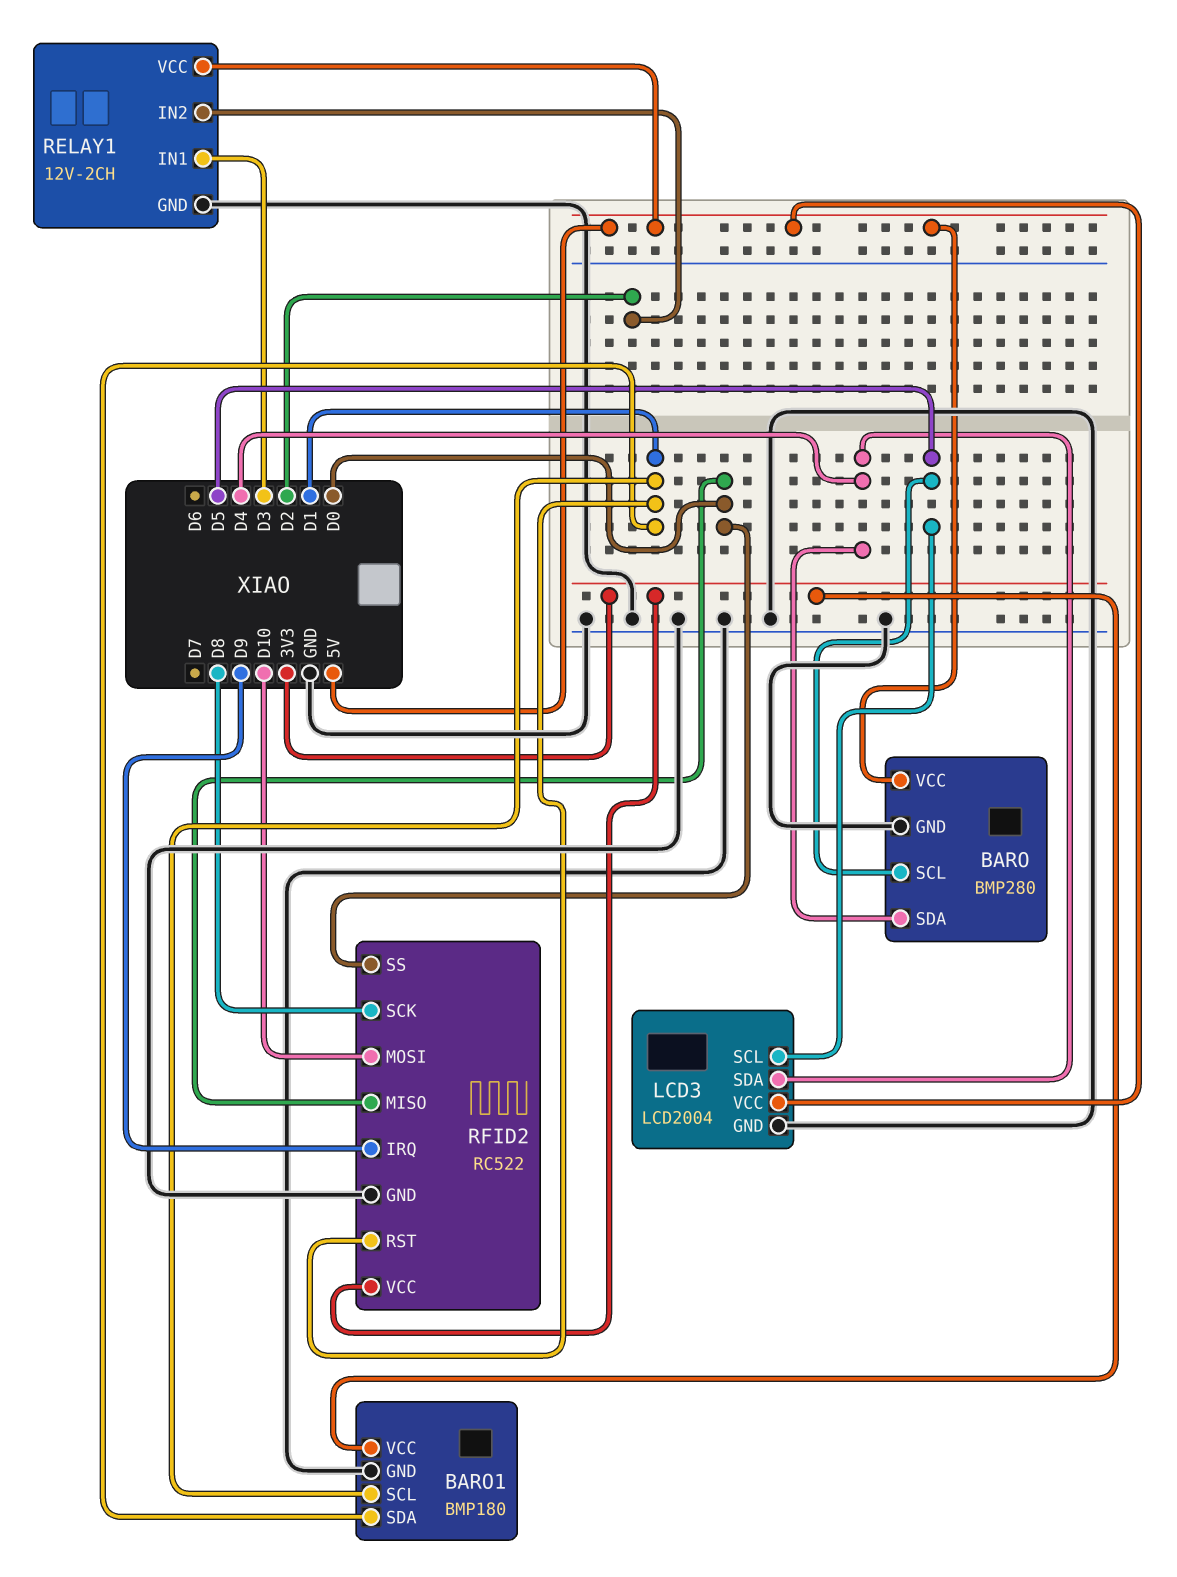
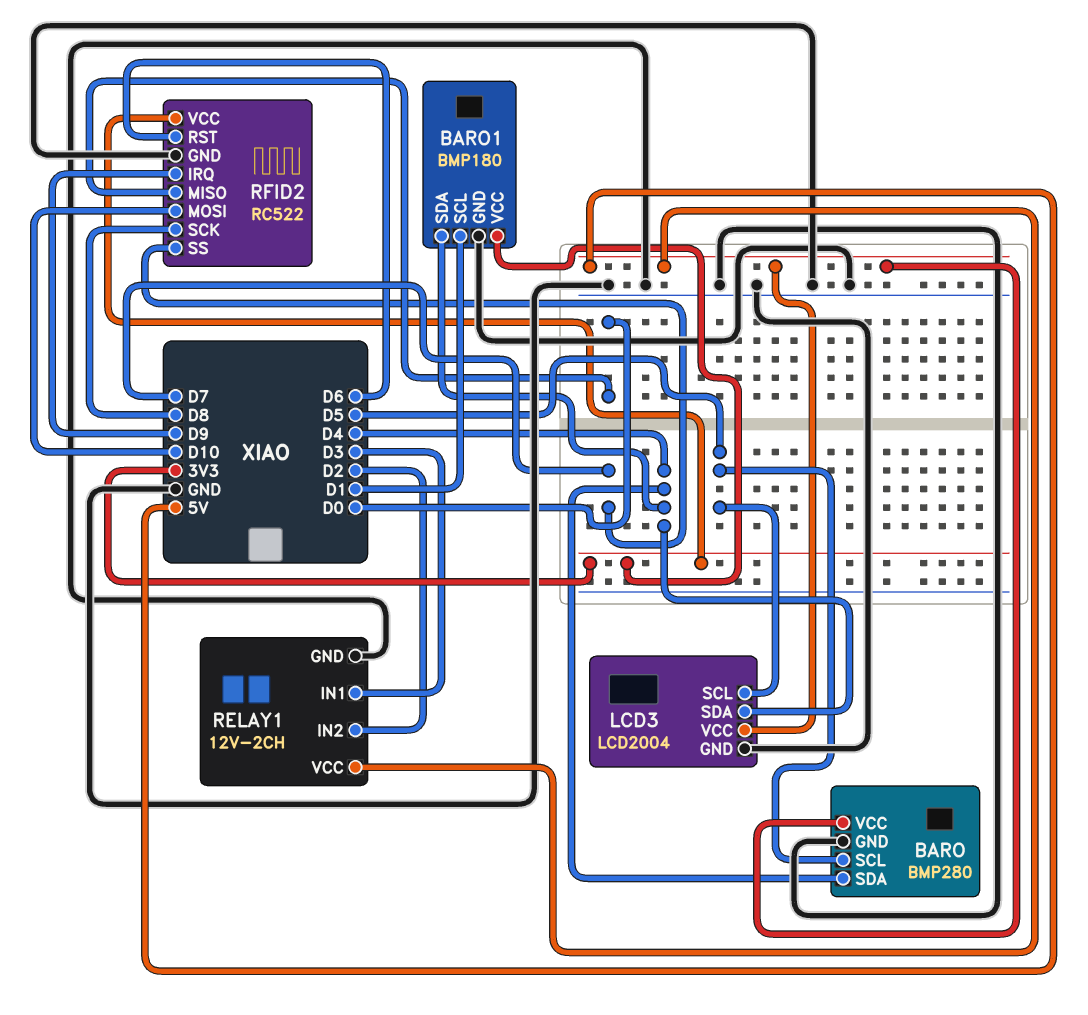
BARO1 pin SDA: D1 -> D4
RFID2 pin RST: D1 -> D6
RFID2 pin SS: D0 -> D7

